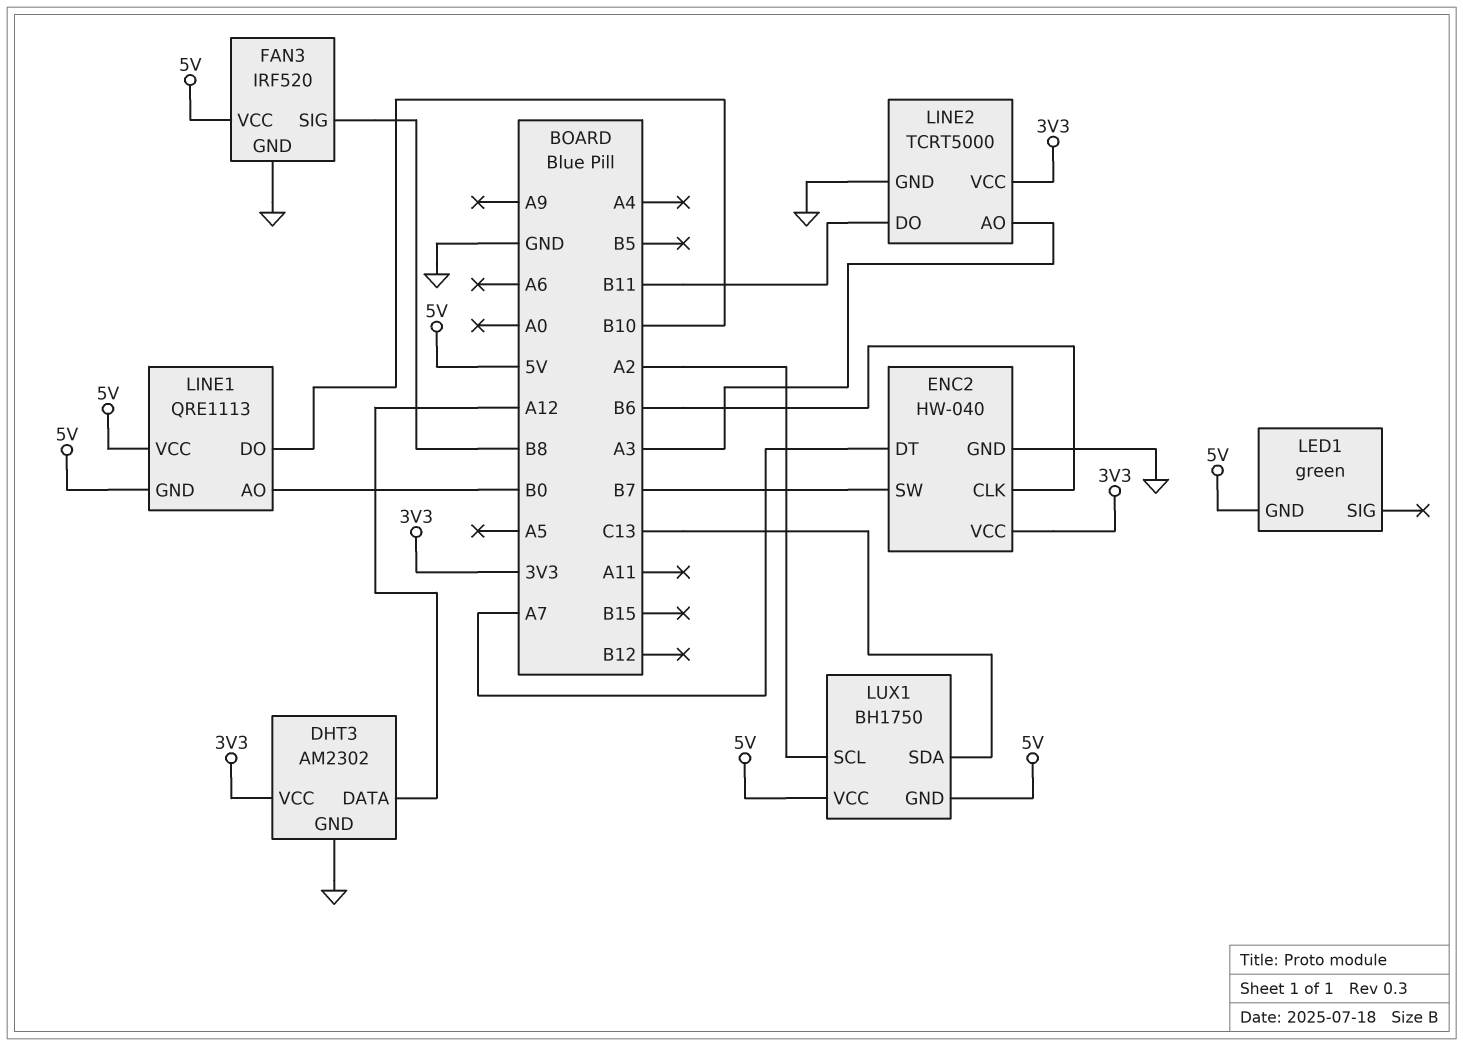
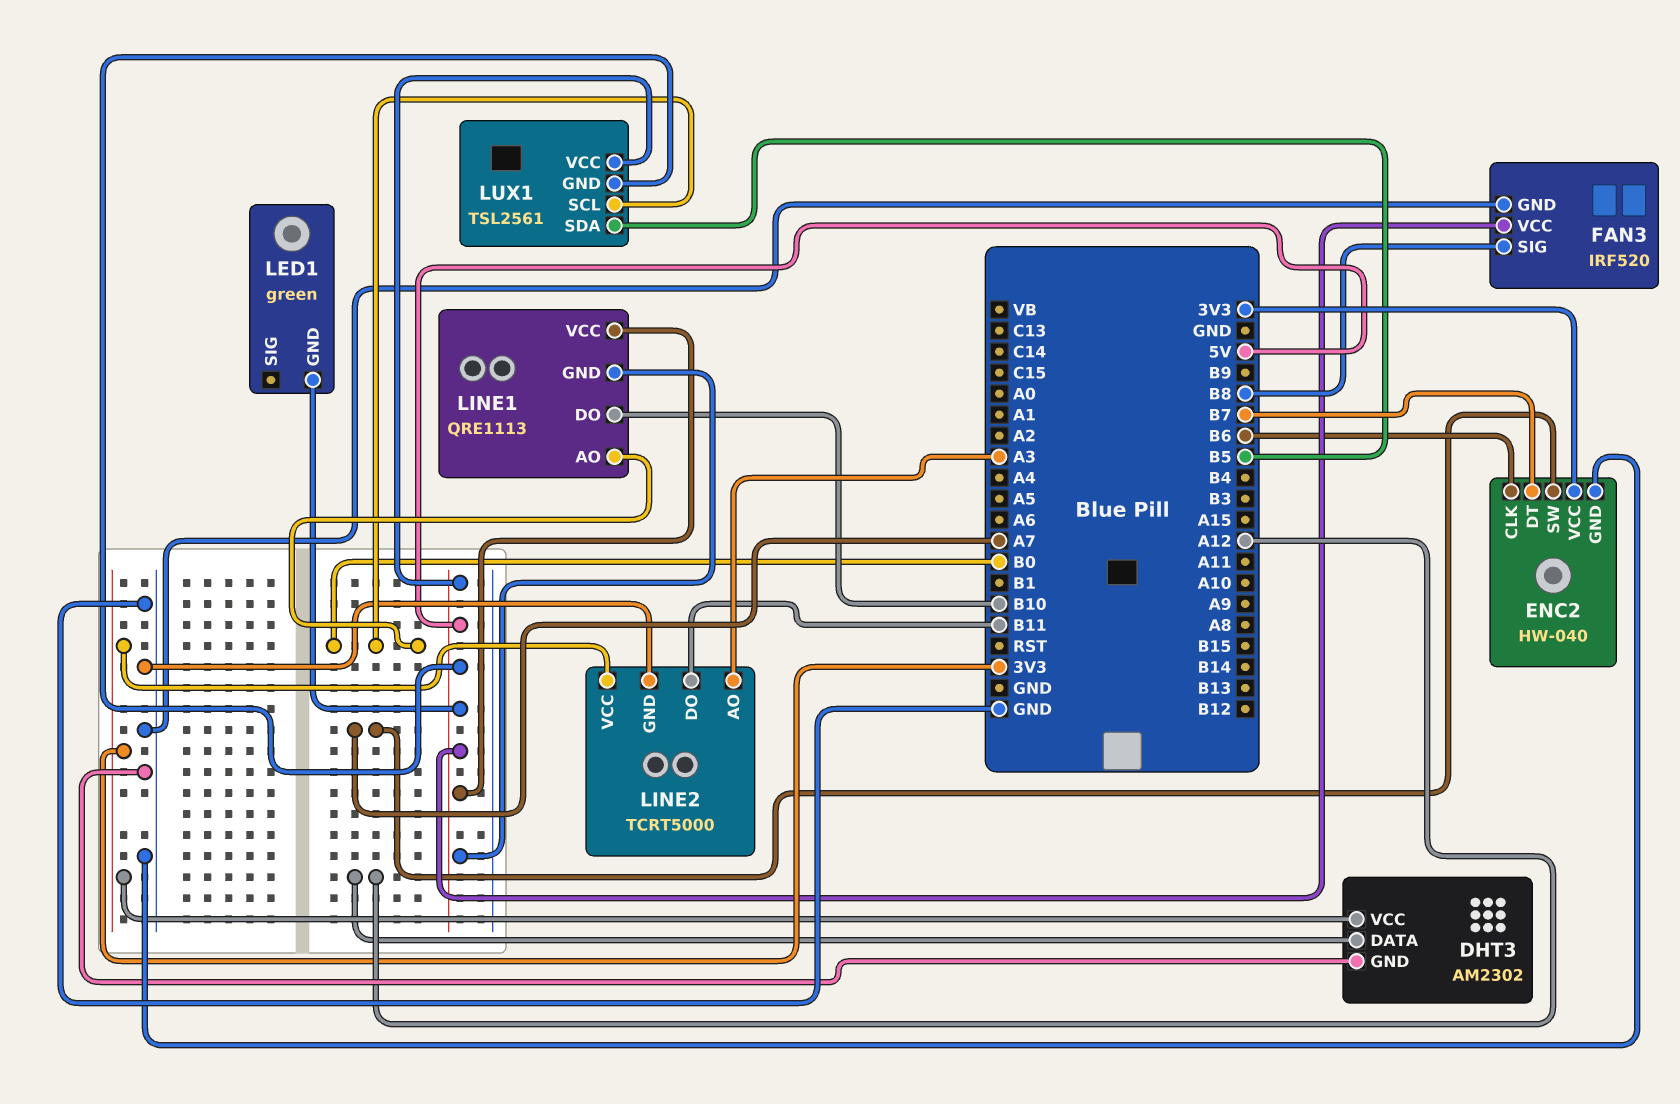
ENC2 pin DT: A7 -> B7
ENC2 pin SW: B7 -> A7
LUX1: BH1750 -> TSL2561
LUX1 pin SCL: A2 -> B0
LUX1 pin SDA: C13 -> B5

